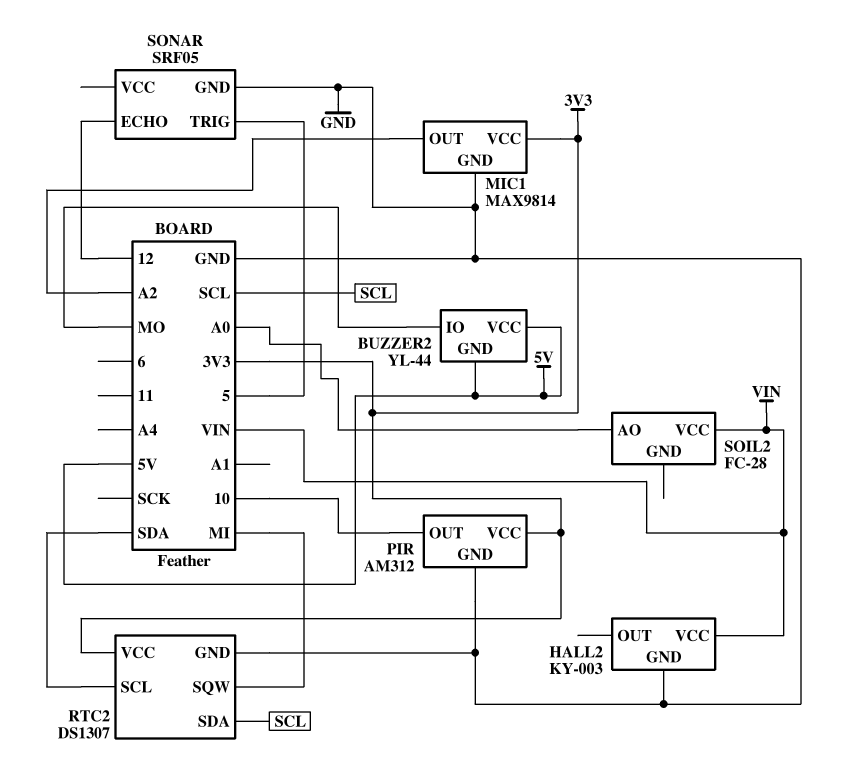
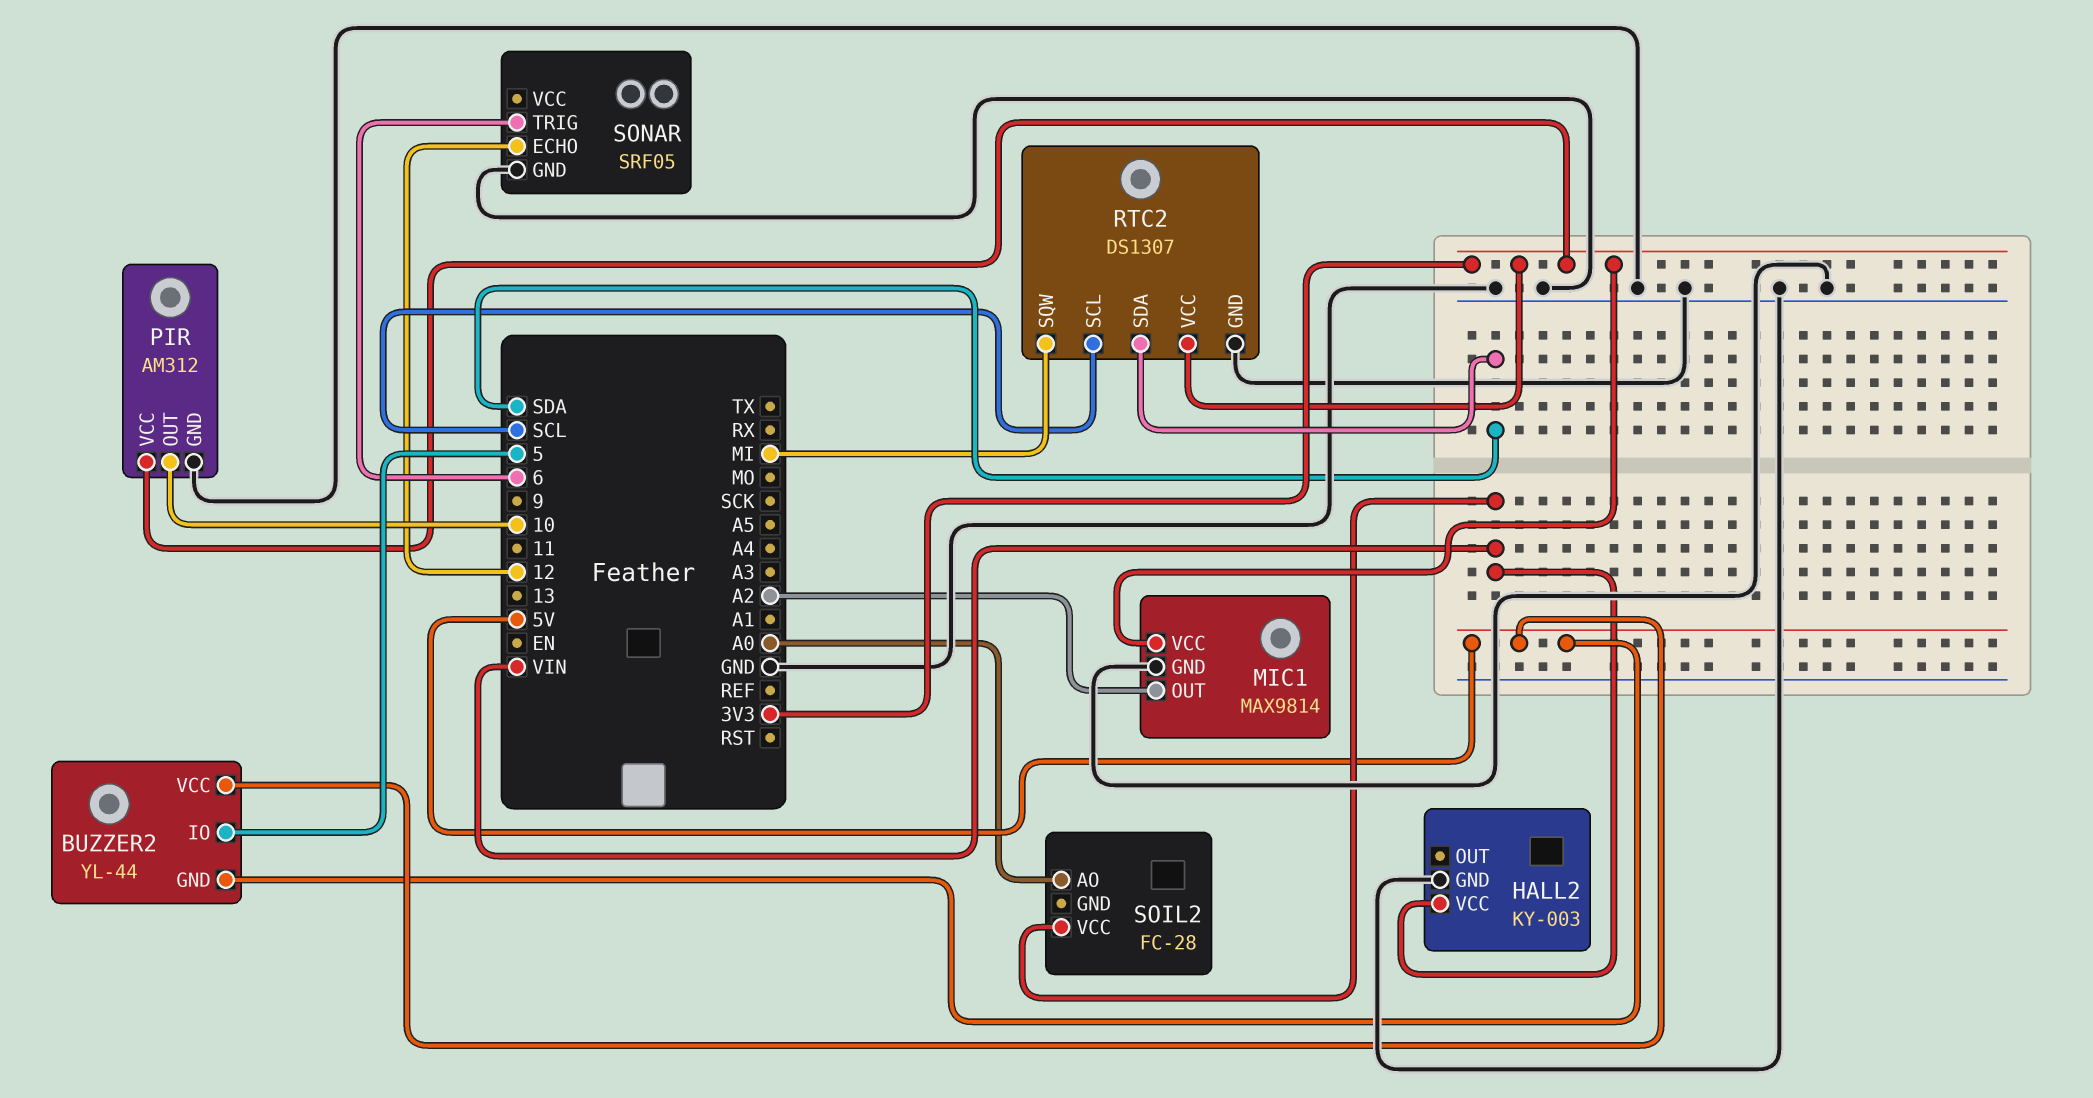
BUZZER2 pin IO: MO -> 5
RTC2 pin SCL: SDA -> SCL
RTC2 pin SDA: SCL -> SDA
SONAR pin TRIG: 5 -> 6

